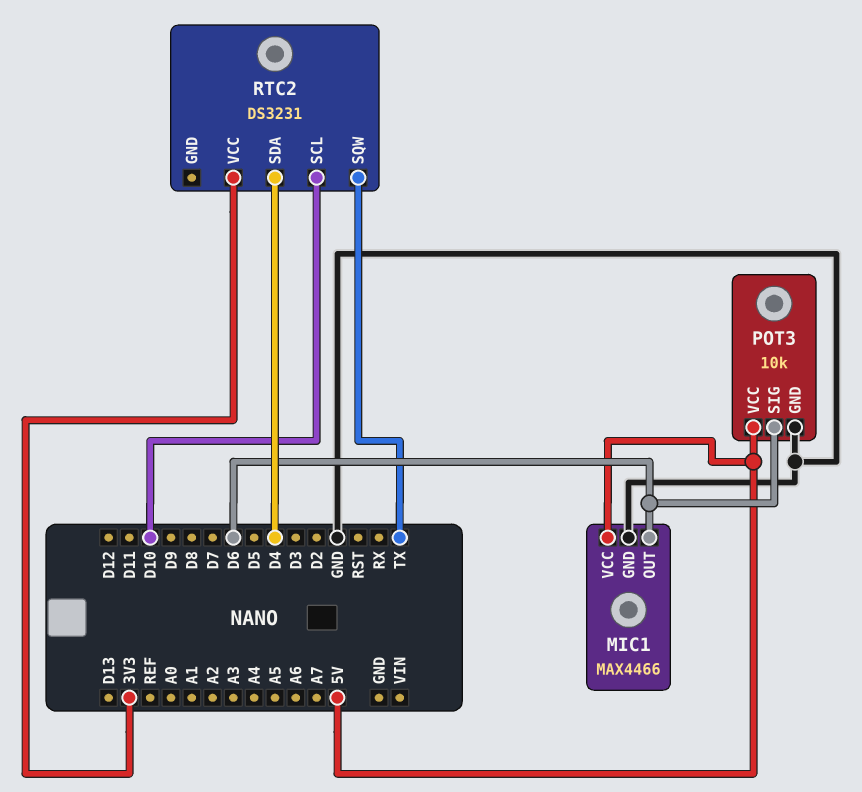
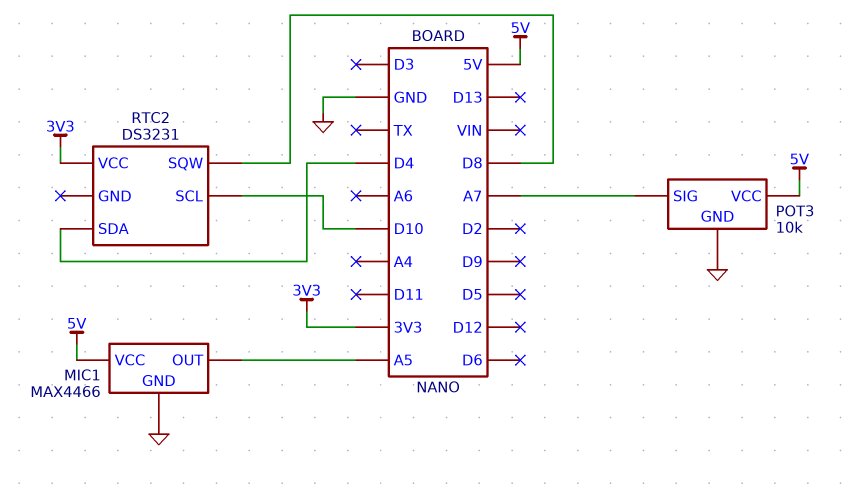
MIC1 pin OUT: D6 -> A5
POT3 pin SIG: D6 -> A7
RTC2 pin SQW: TX -> D8

